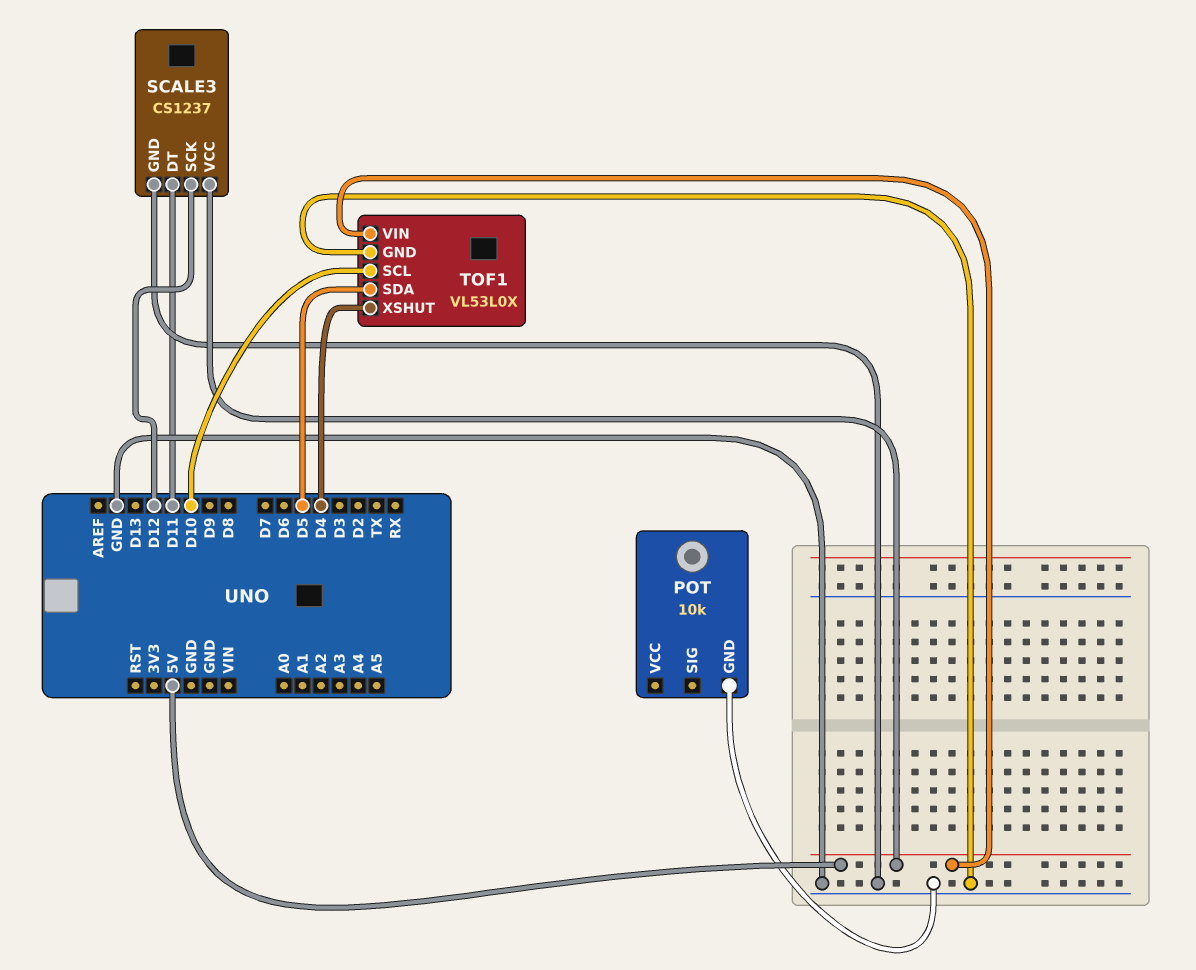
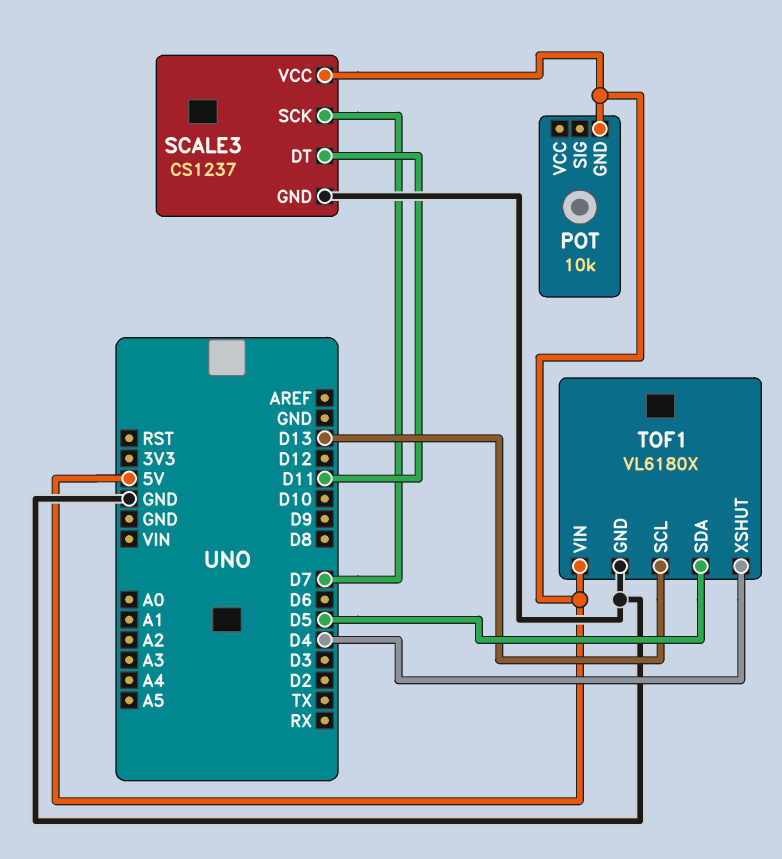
POT pin GND: GND -> 5V
SCALE3 pin SCK: D12 -> D7
TOF1: VL53L0X -> VL6180X
TOF1 pin SCL: D10 -> D13

